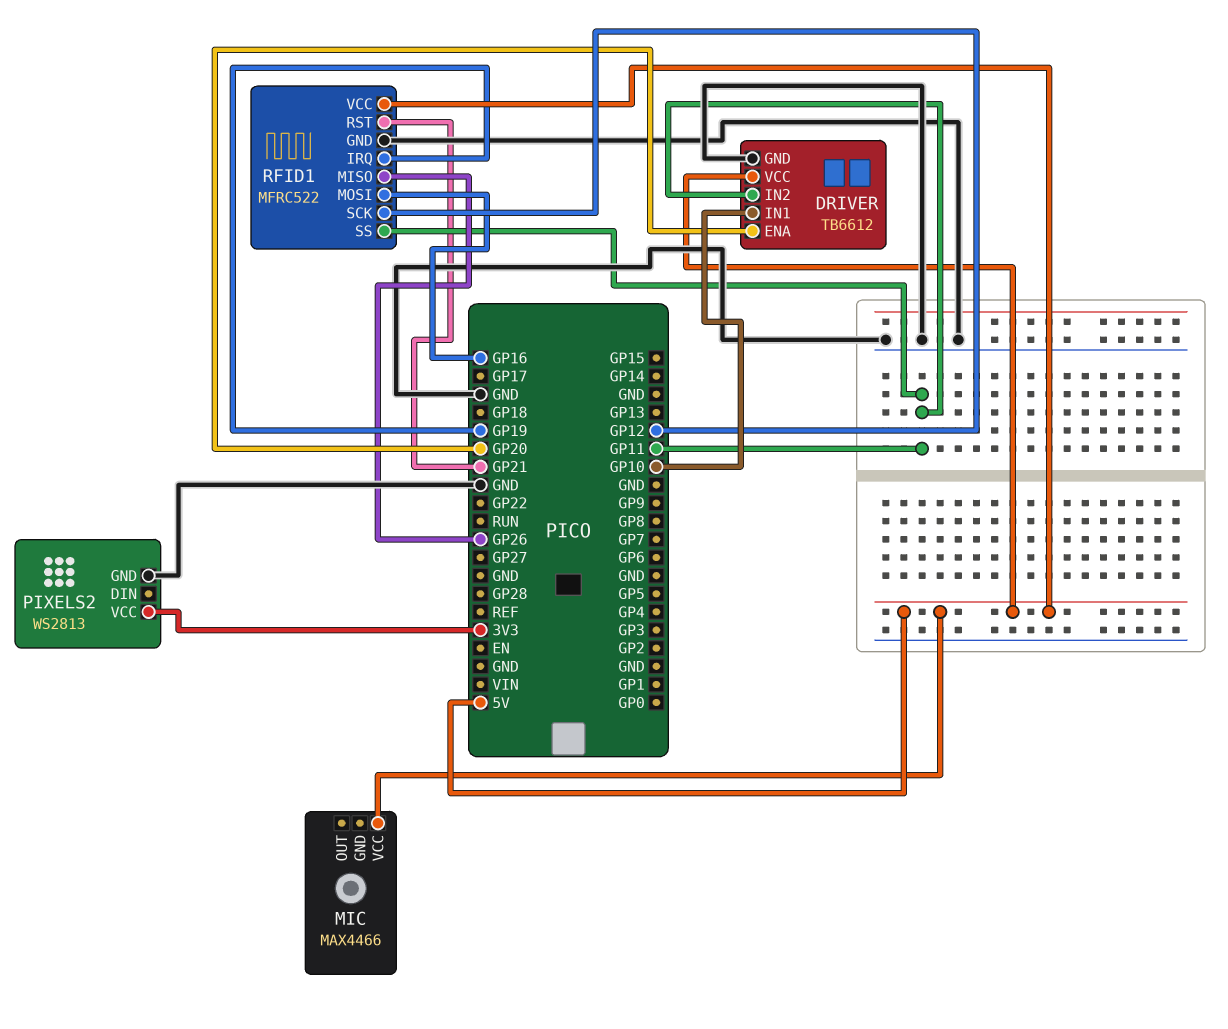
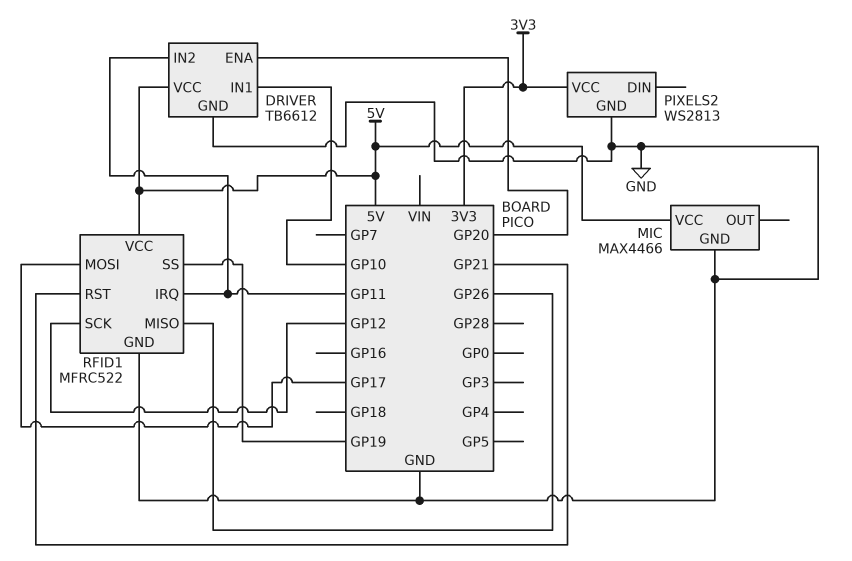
MIC pin GND: none -> GND
RFID1 pin IRQ: GP19 -> GP11
RFID1 pin MOSI: GP16 -> GP17
RFID1 pin SS: GP11 -> GP19

